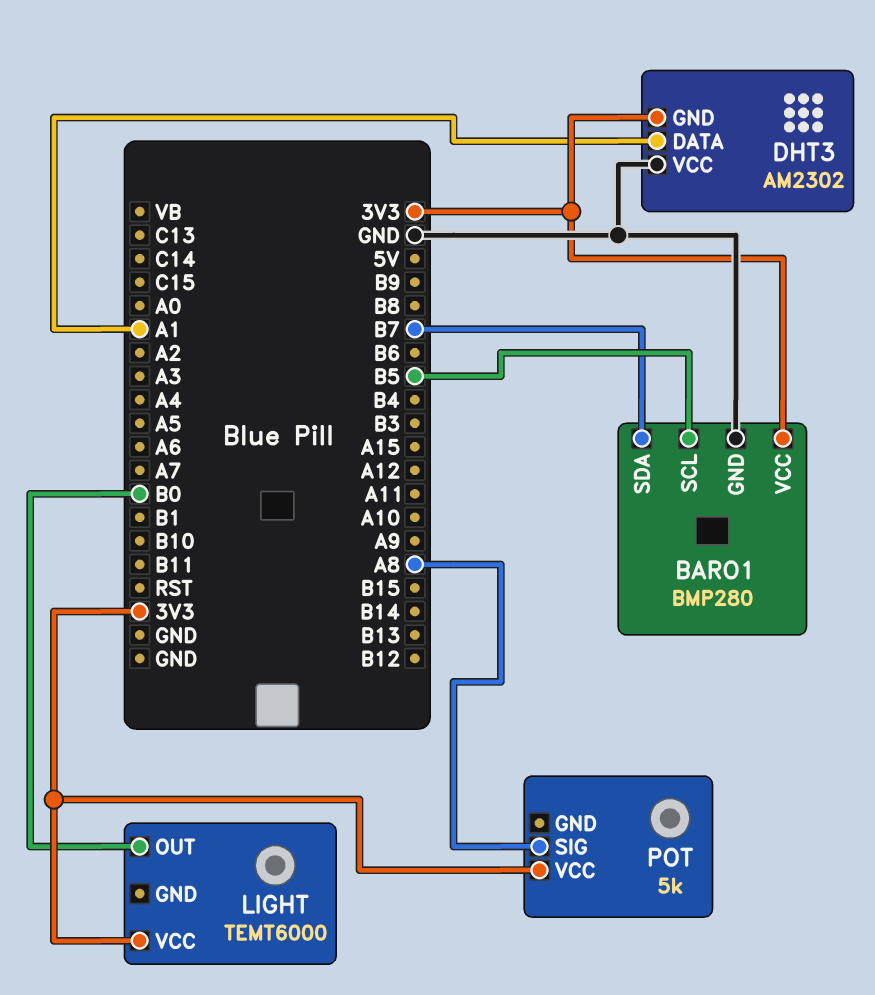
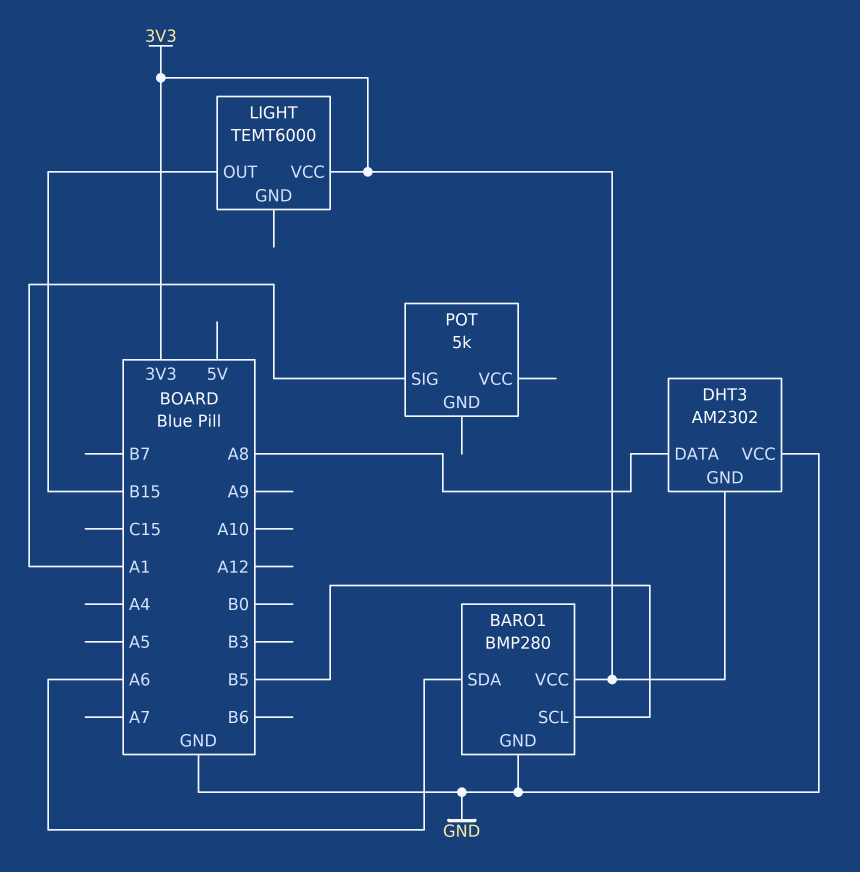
BARO1 pin SDA: B7 -> A6
DHT3 pin DATA: A1 -> A8
LIGHT pin OUT: B0 -> B15
POT pin SIG: A8 -> A1
POT pin VCC: 3V3 -> none

